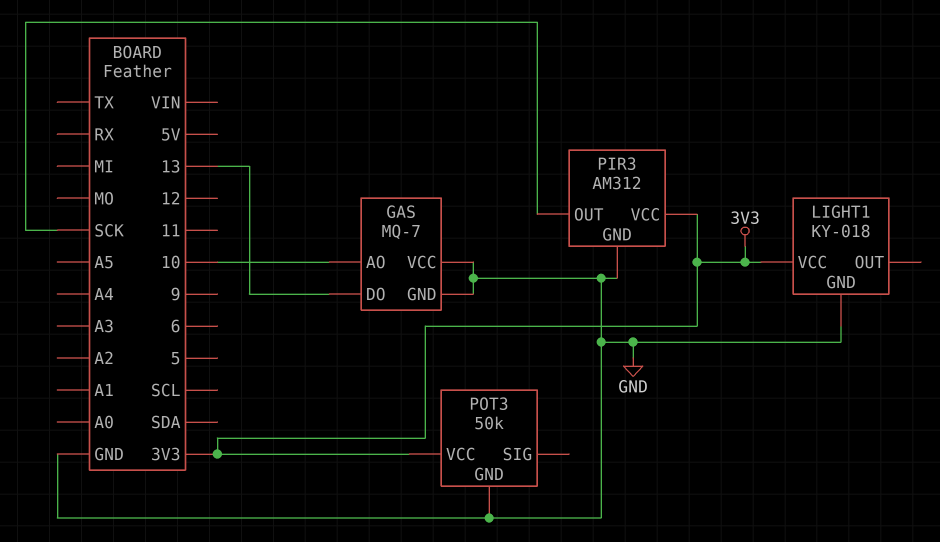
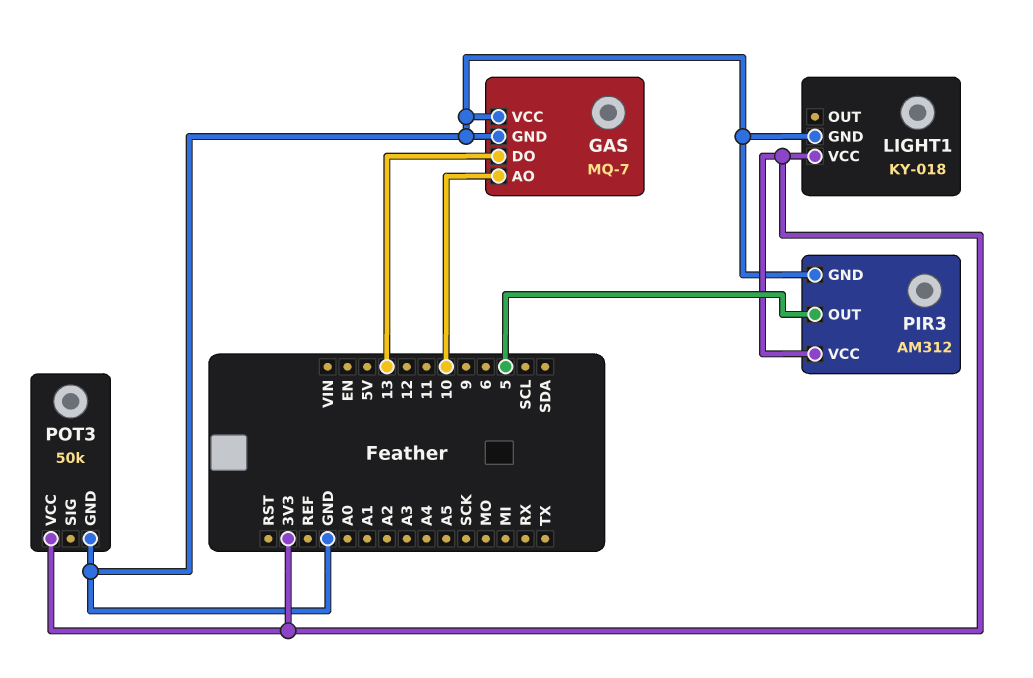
PIR3 pin OUT: SCK -> 5

